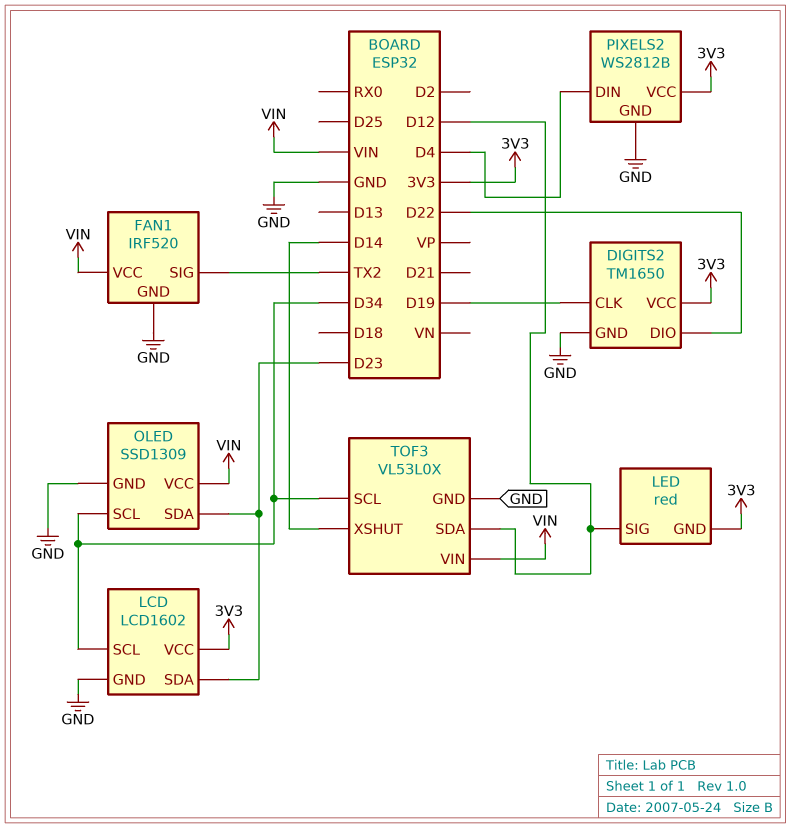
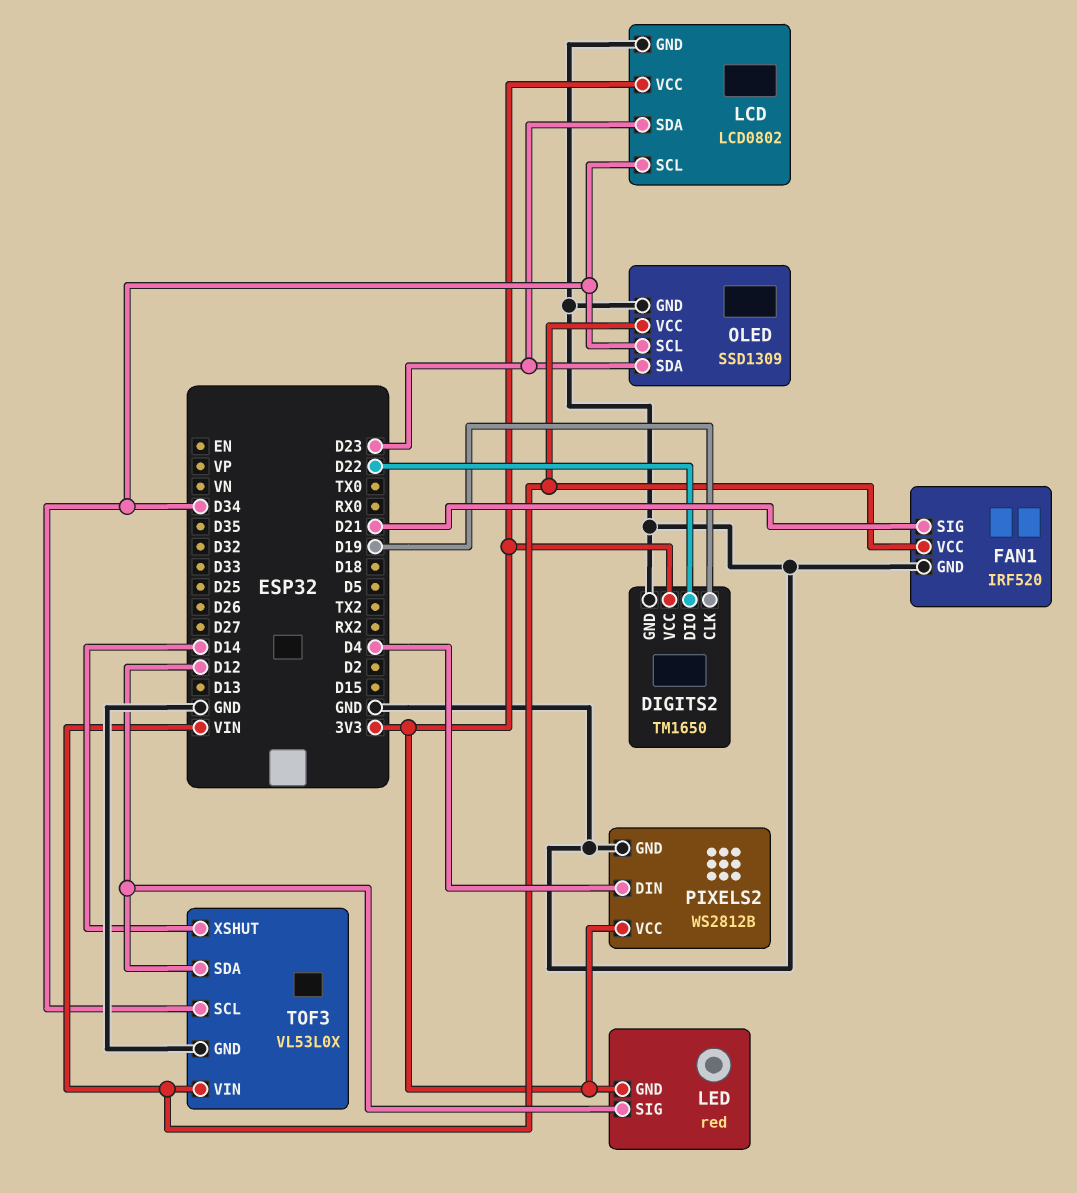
FAN1 pin SIG: TX2 -> D21
LCD: LCD1602 -> LCD0802

